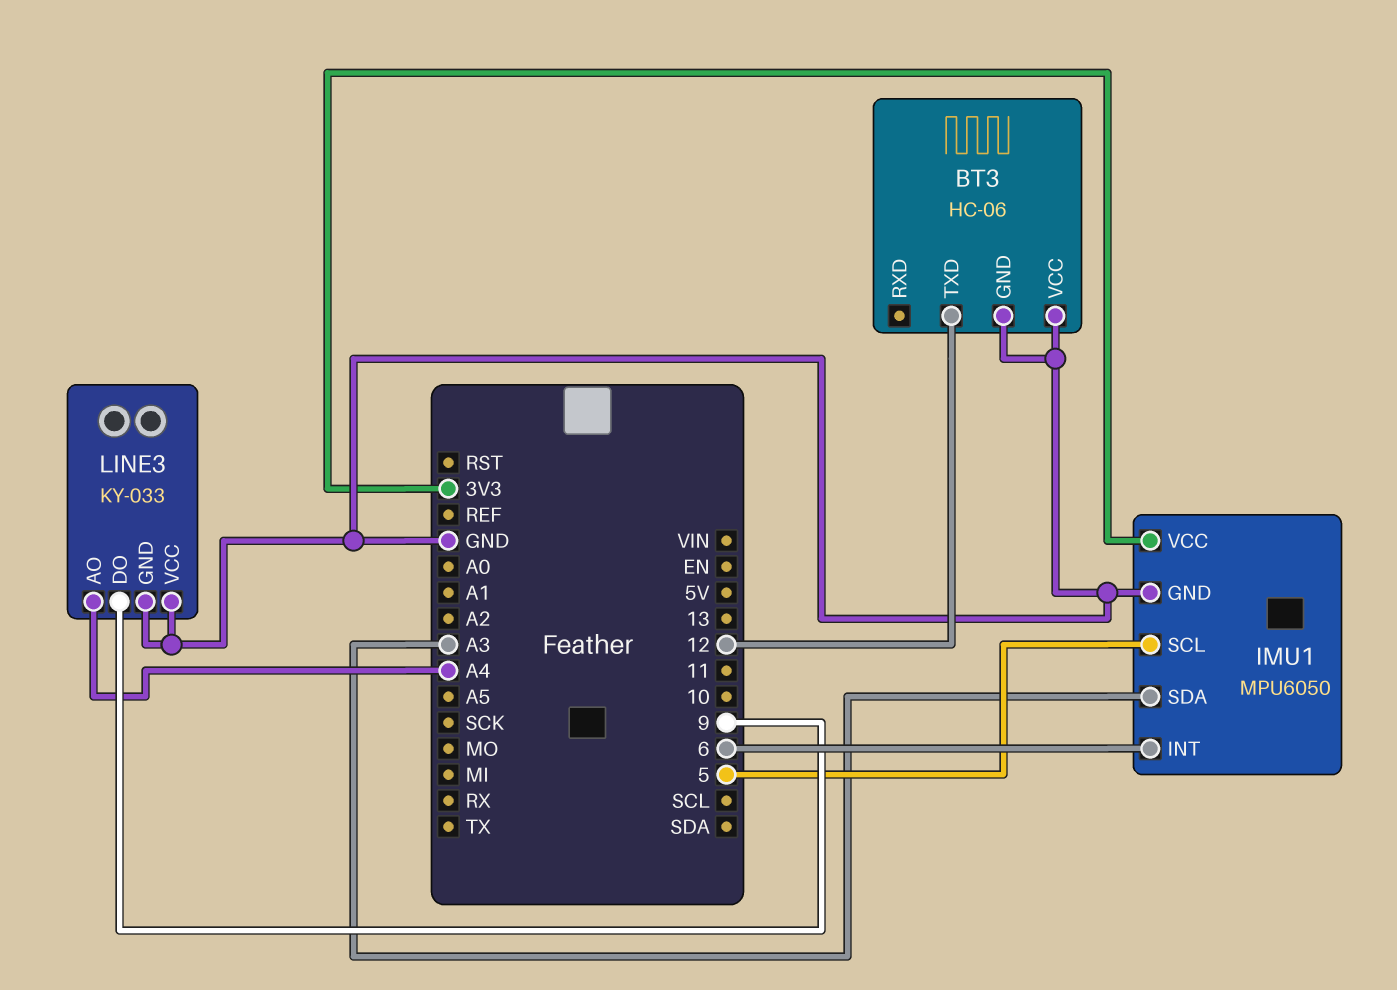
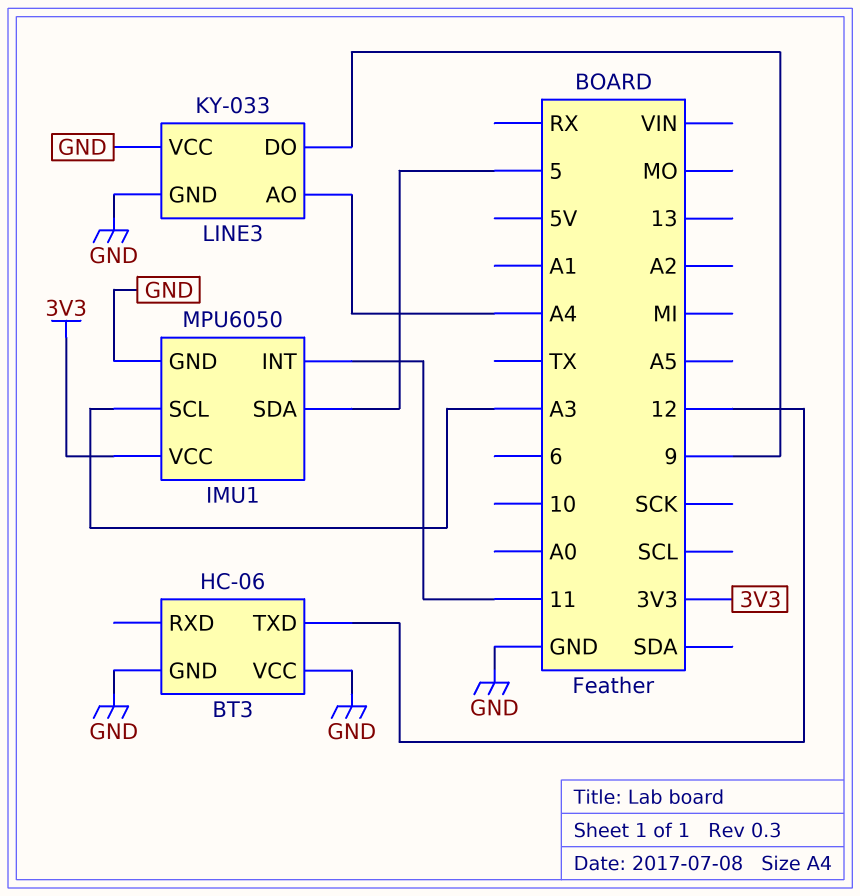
IMU1 pin INT: 6 -> 11
IMU1 pin SCL: 5 -> A3
IMU1 pin SDA: A3 -> 5

